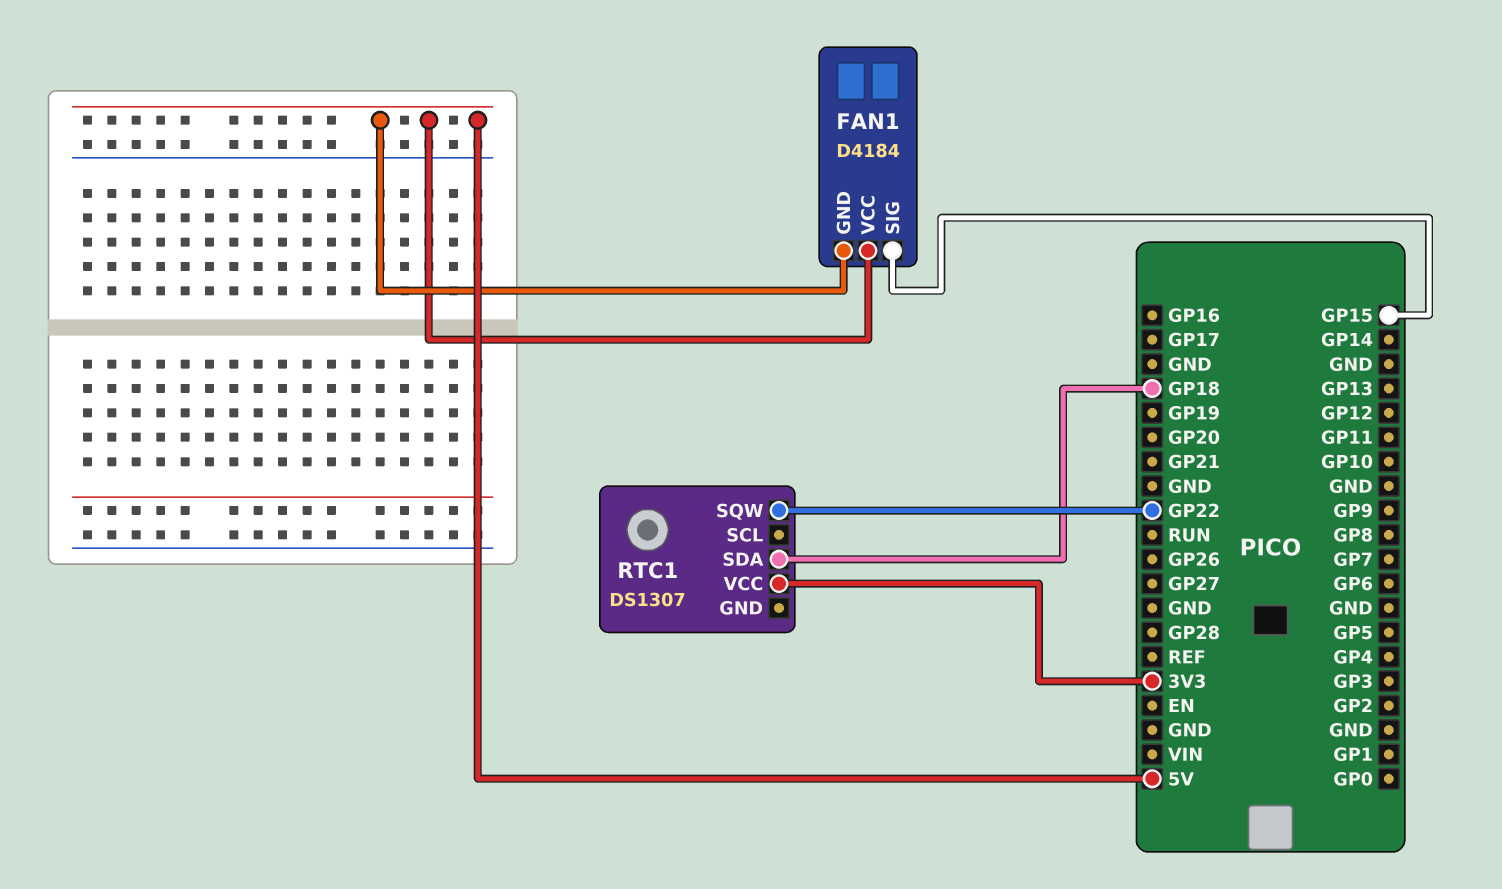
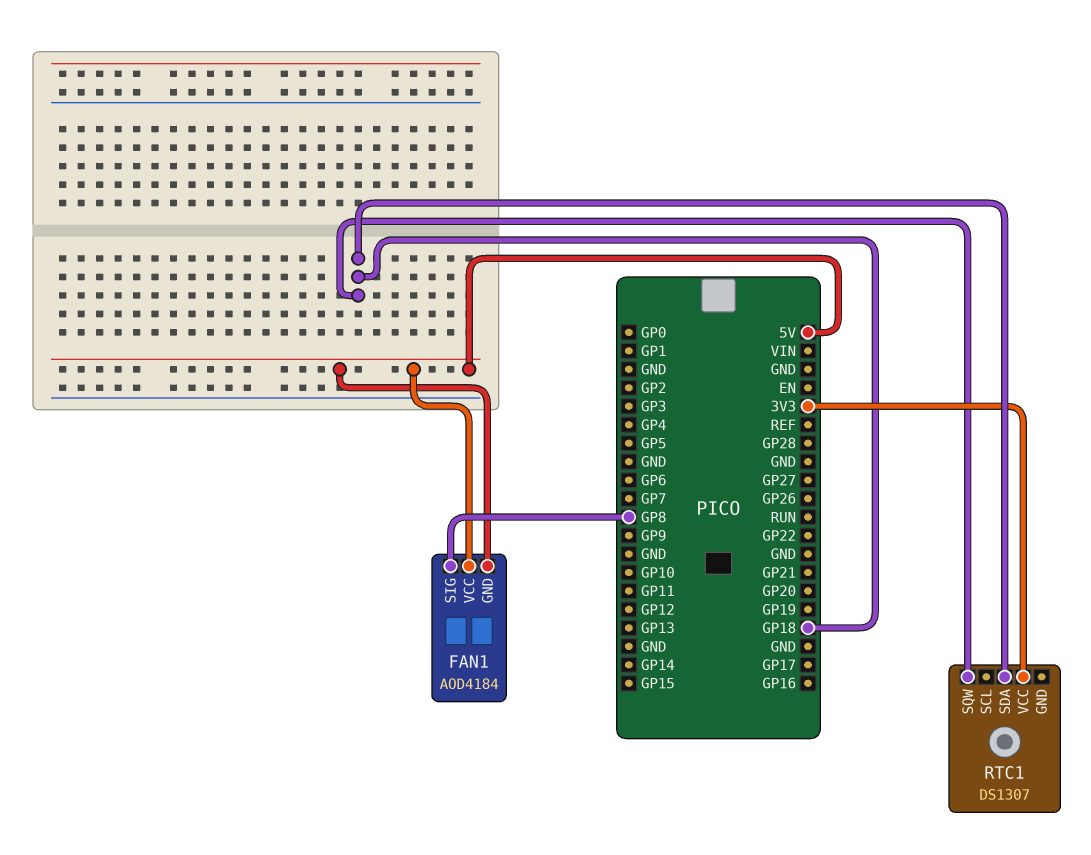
FAN1: D4184 -> AOD4184
FAN1 pin SIG: GP15 -> GP8
RTC1 pin SQW: GP22 -> GP18

